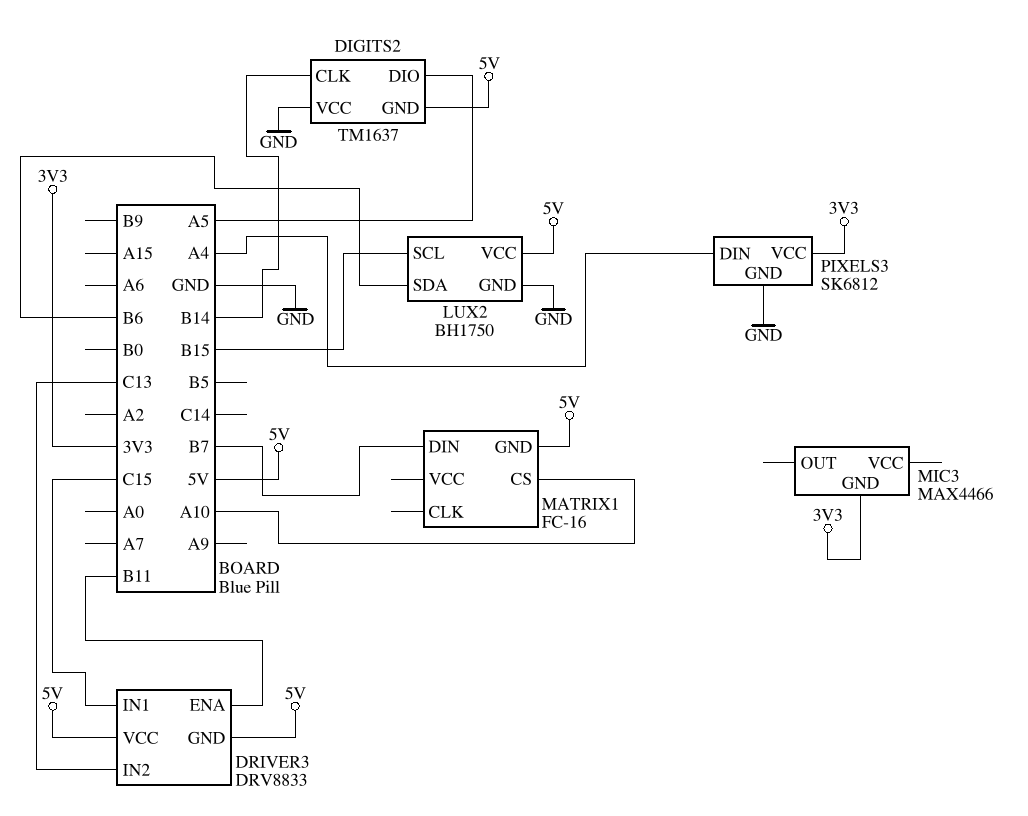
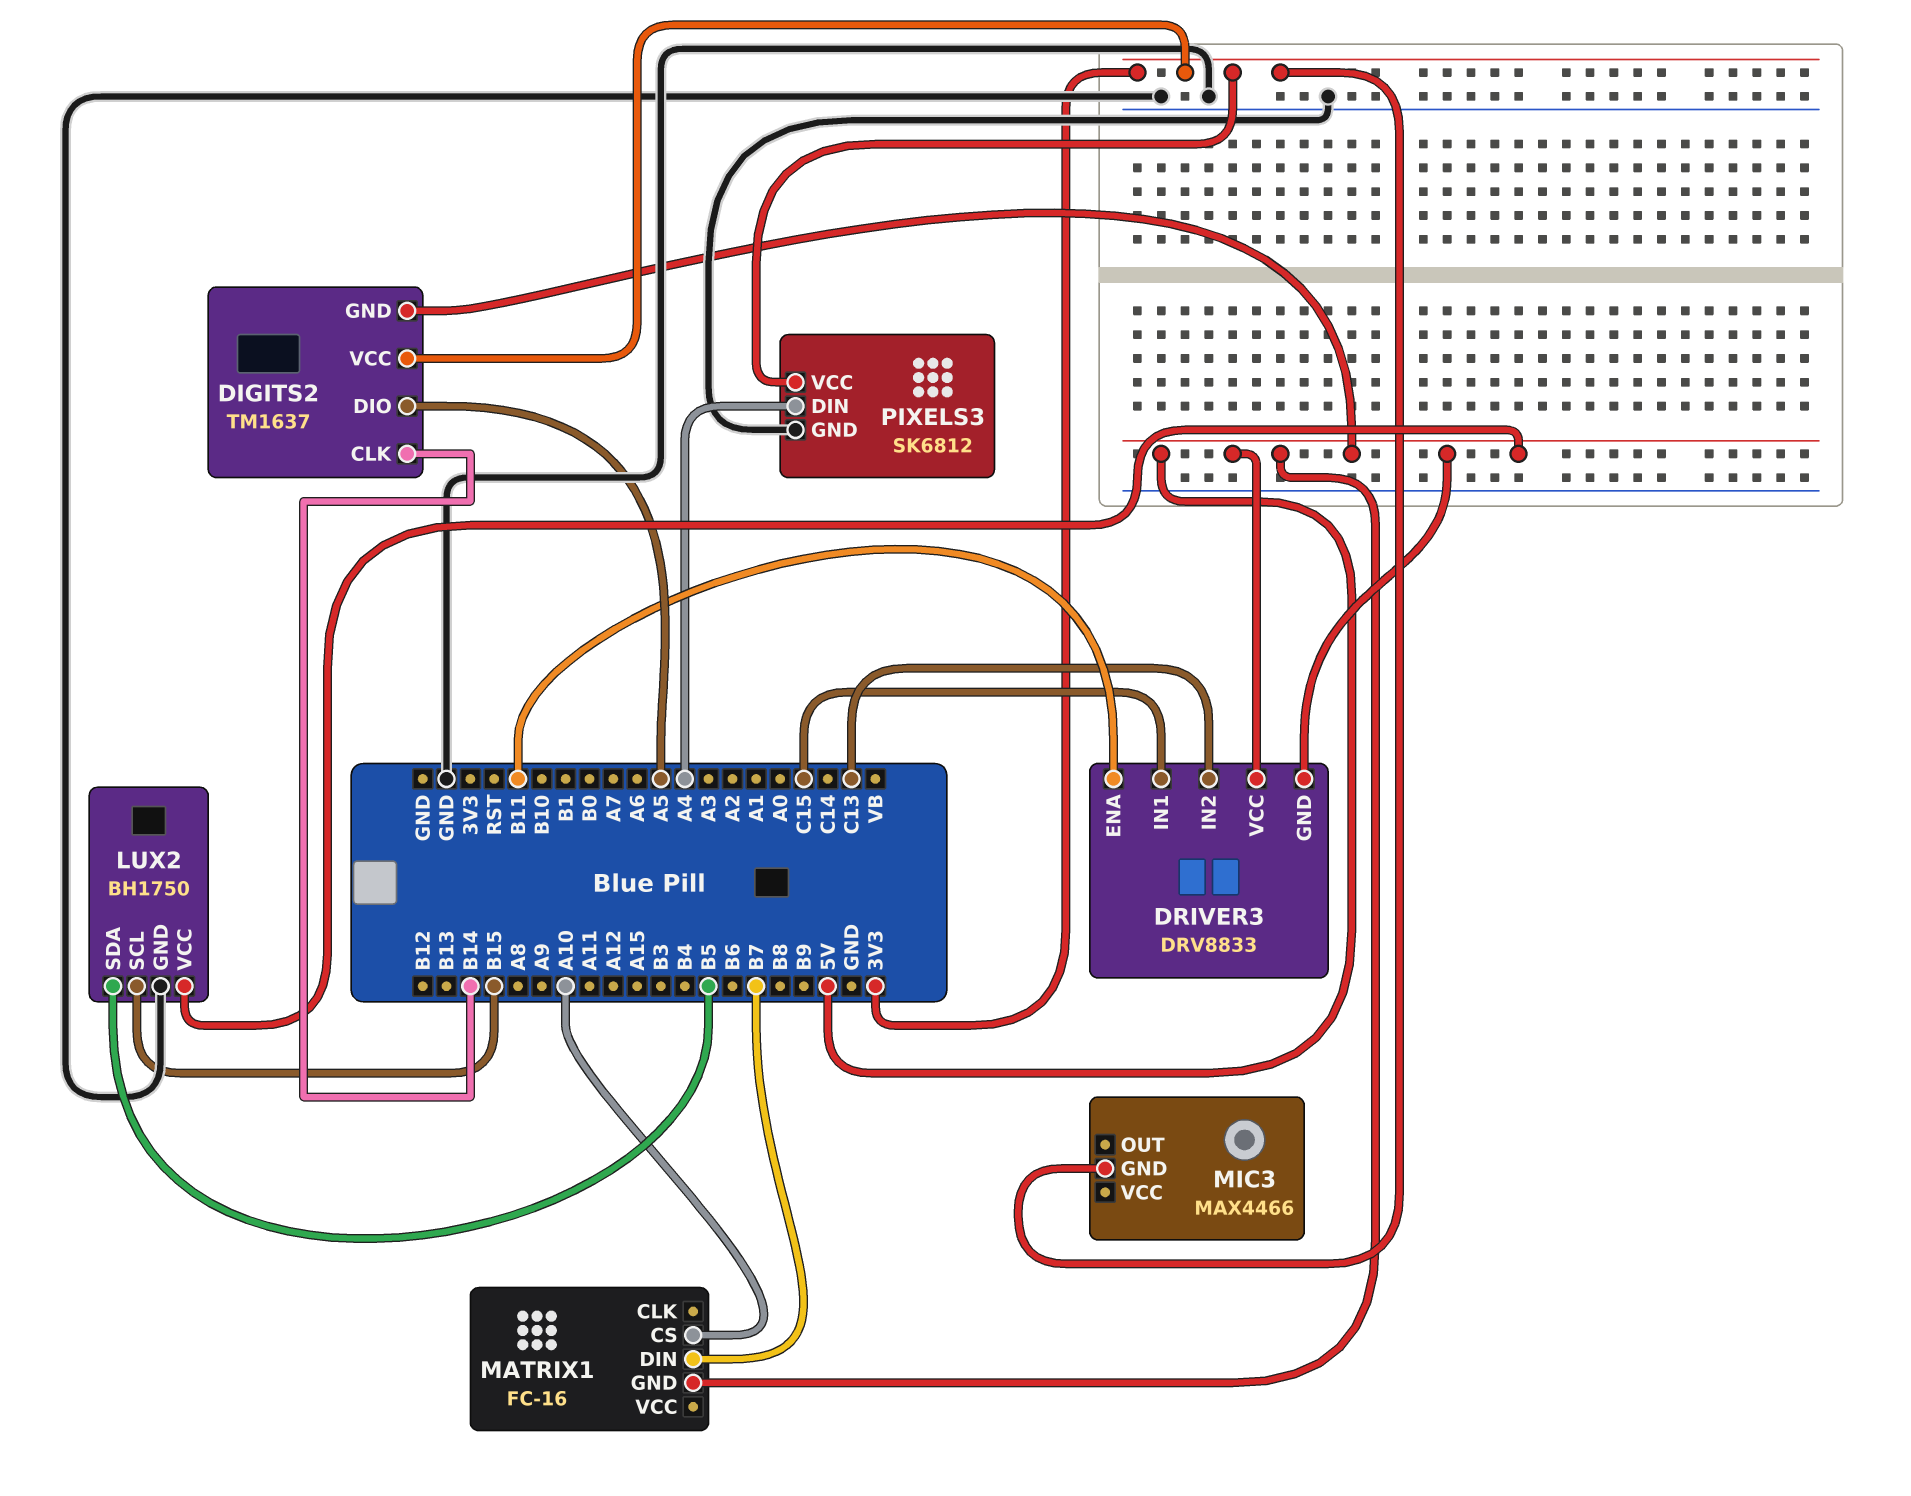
DIGITS2 pin VCC: GND -> 3V3
LUX2 pin SDA: B6 -> B5

